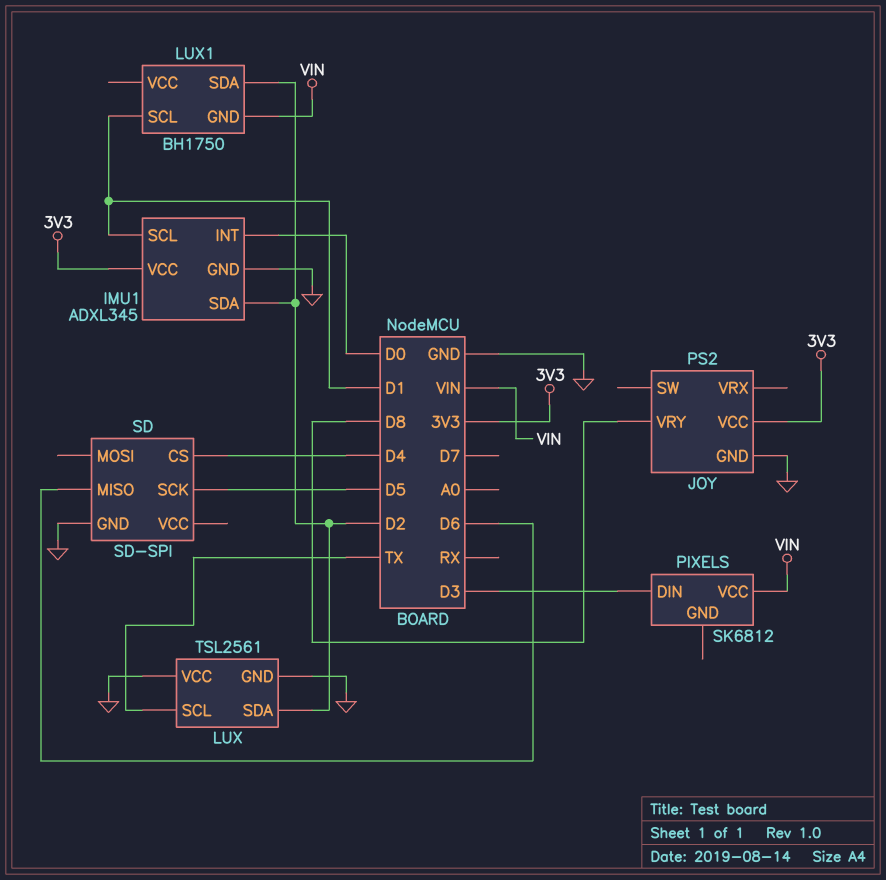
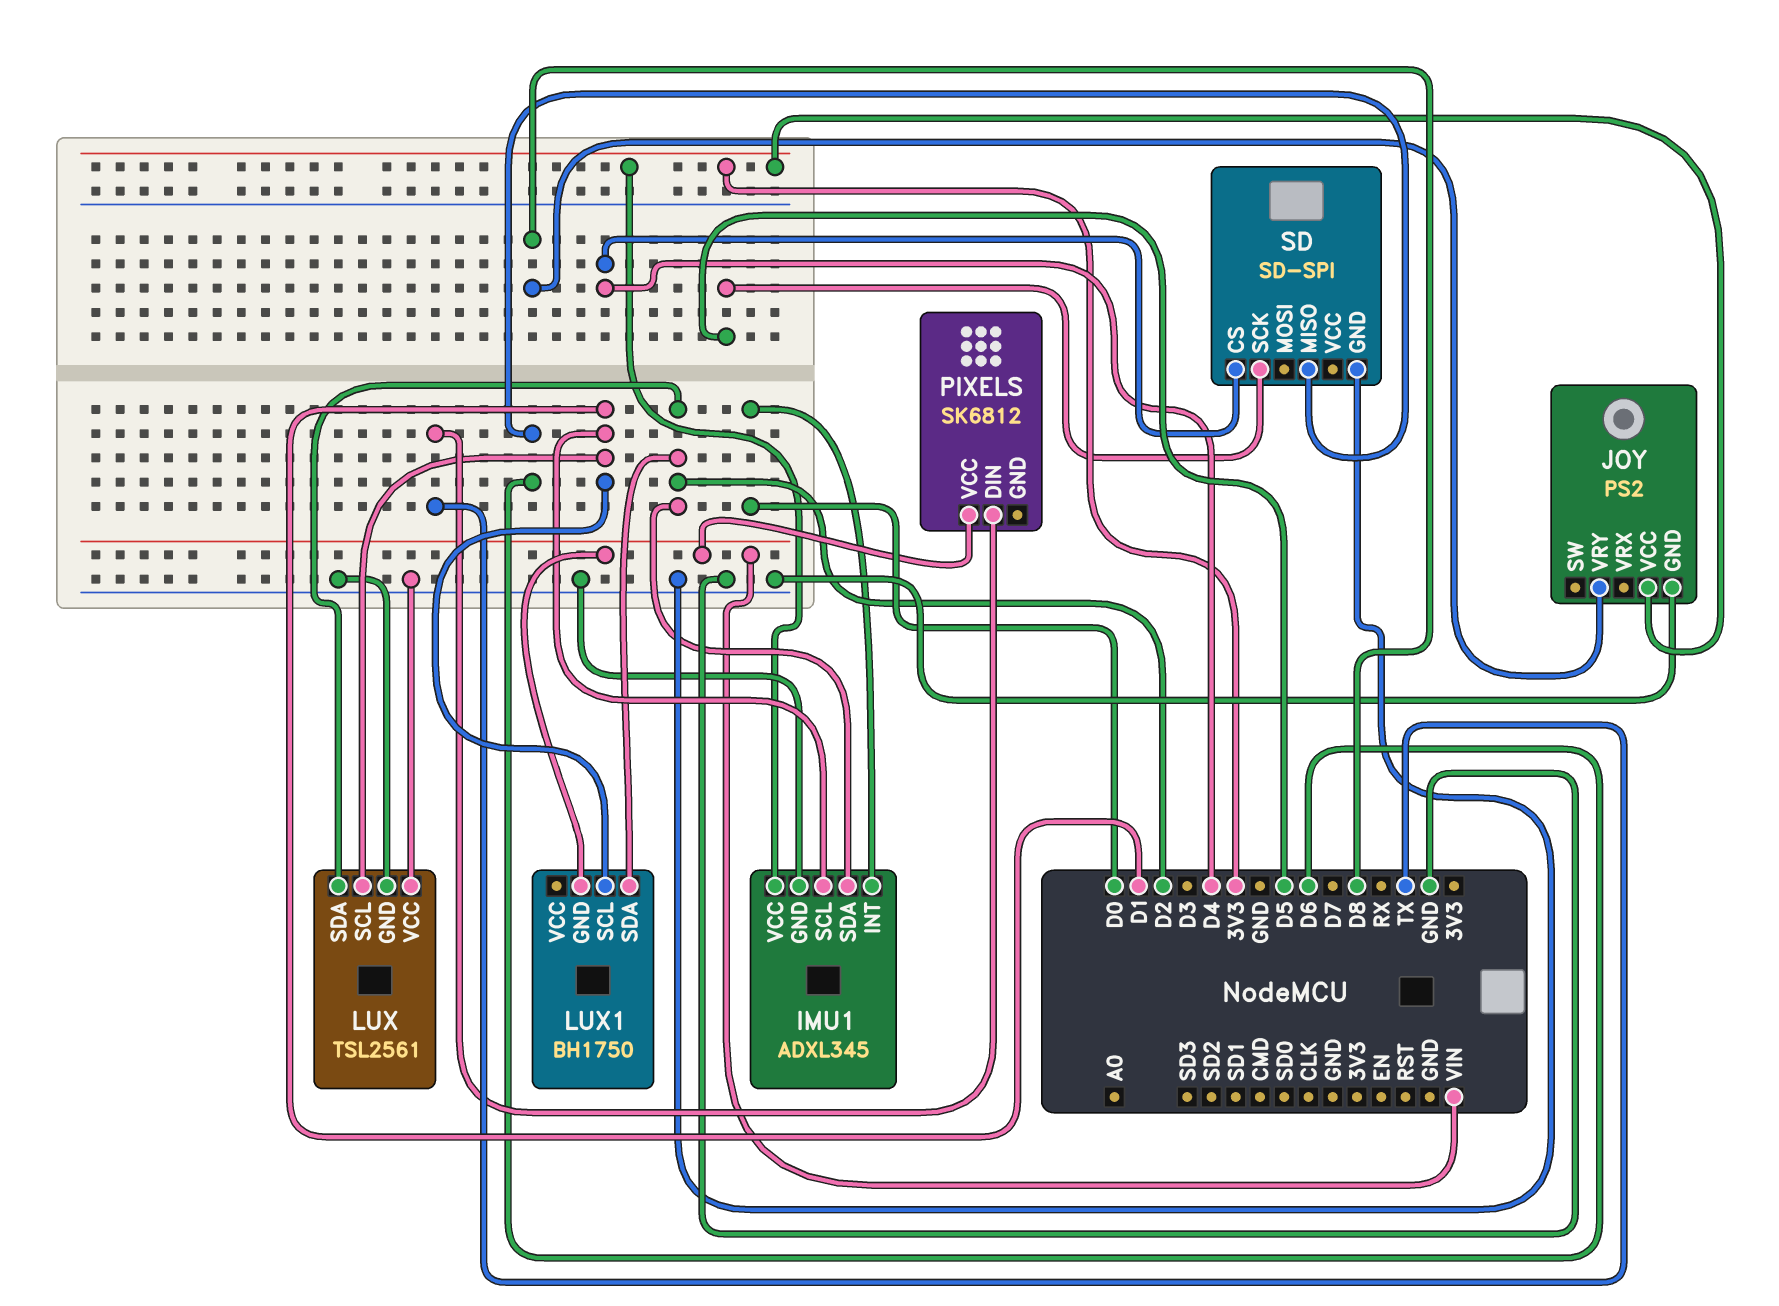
LUX pin SCL: TX -> D1
PIXELS pin DIN: D3 -> TX

